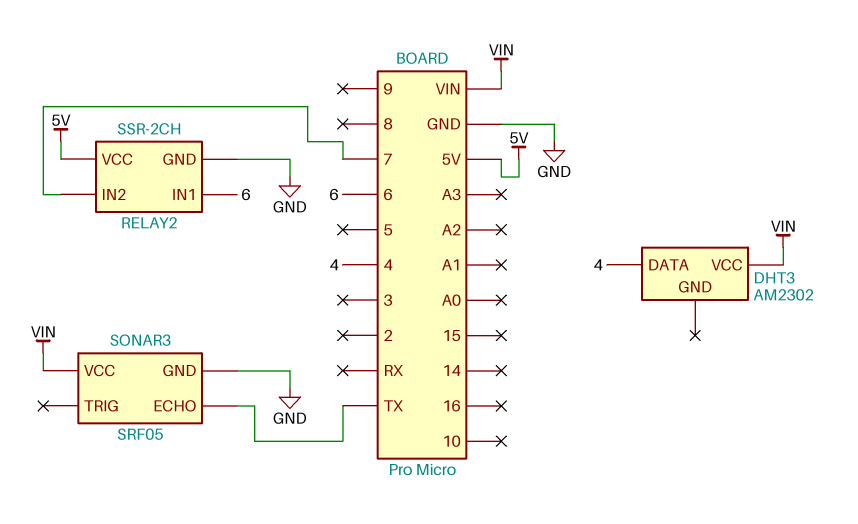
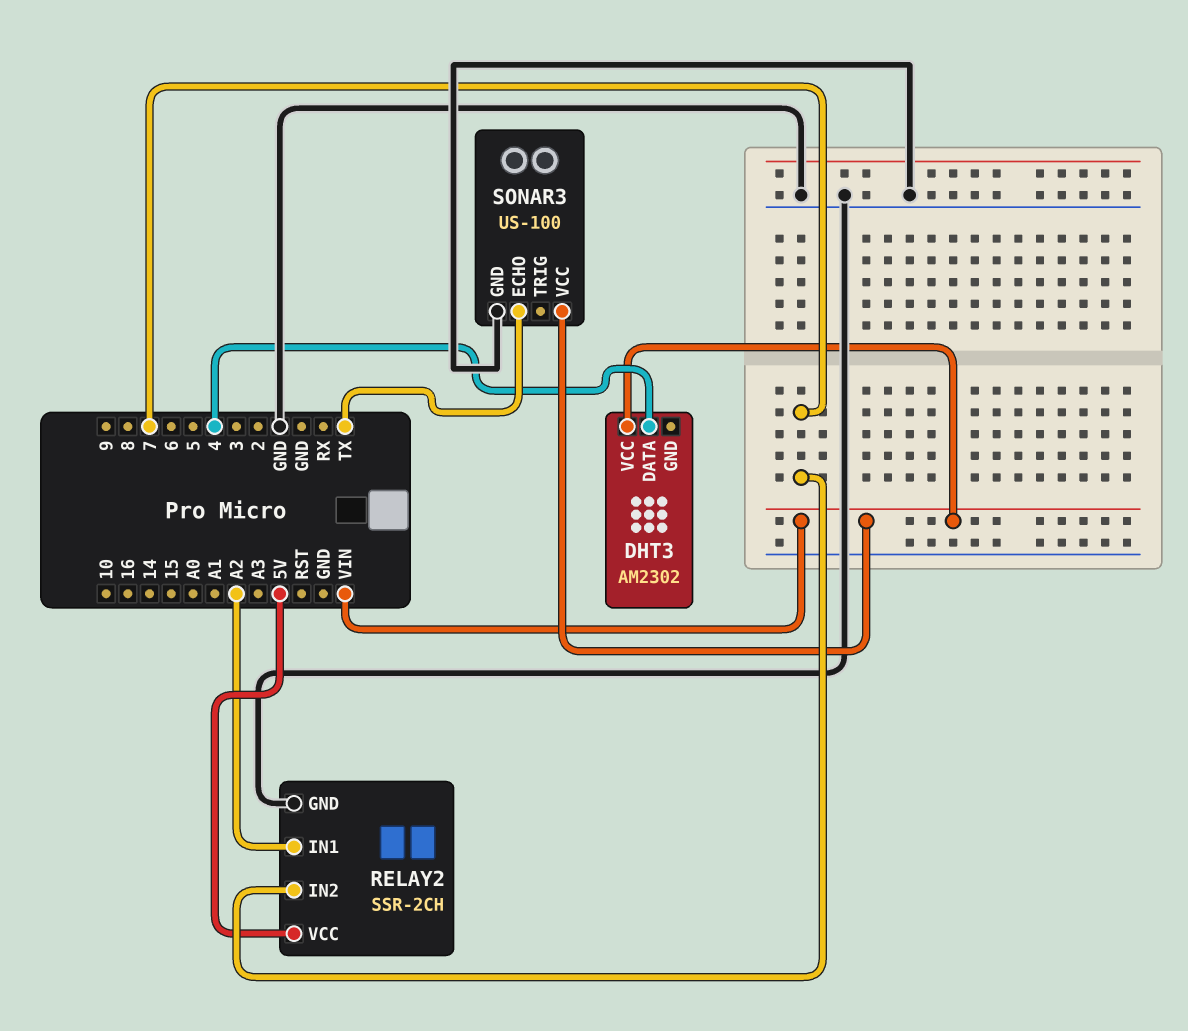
RELAY2 pin IN1: 6 -> A2
SONAR3: SRF05 -> US-100

